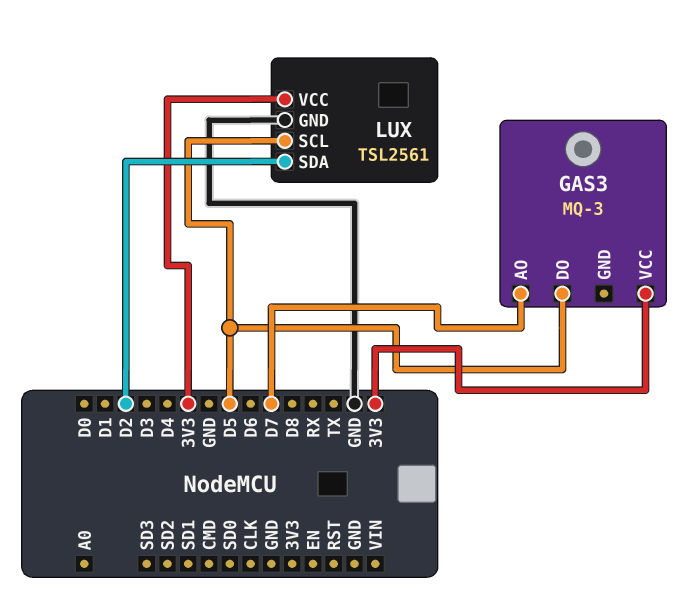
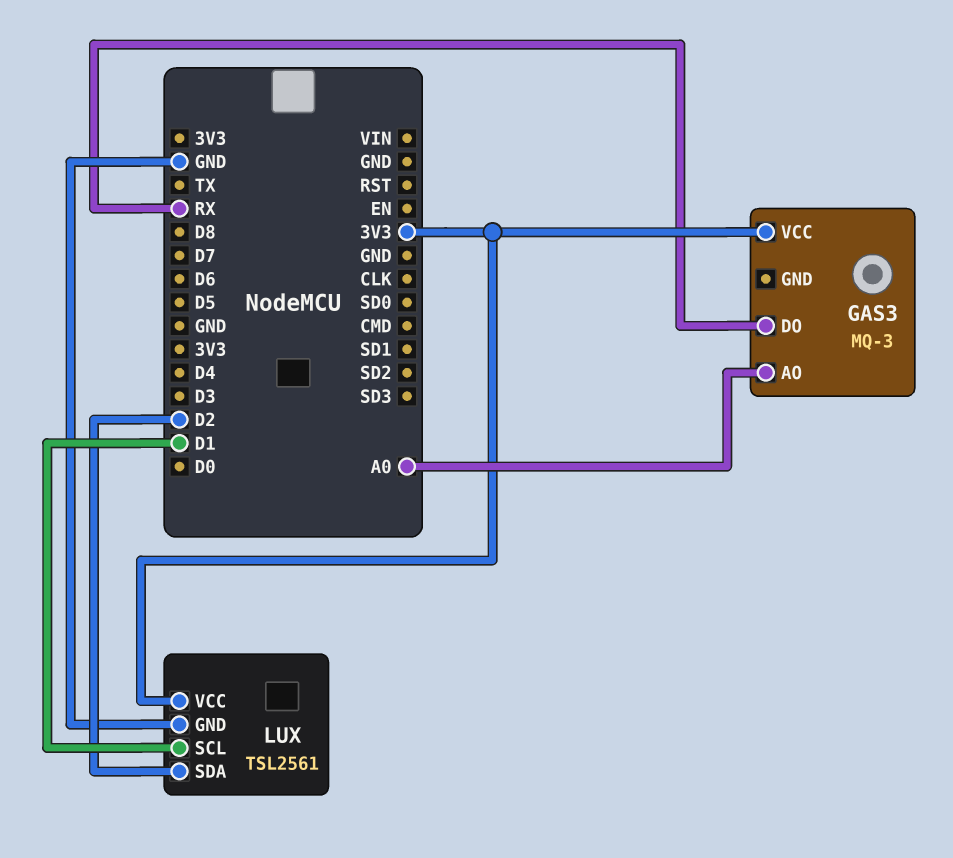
GAS3 pin AO: D7 -> A0
GAS3 pin DO: D5 -> RX
LUX pin SCL: D5 -> D1

